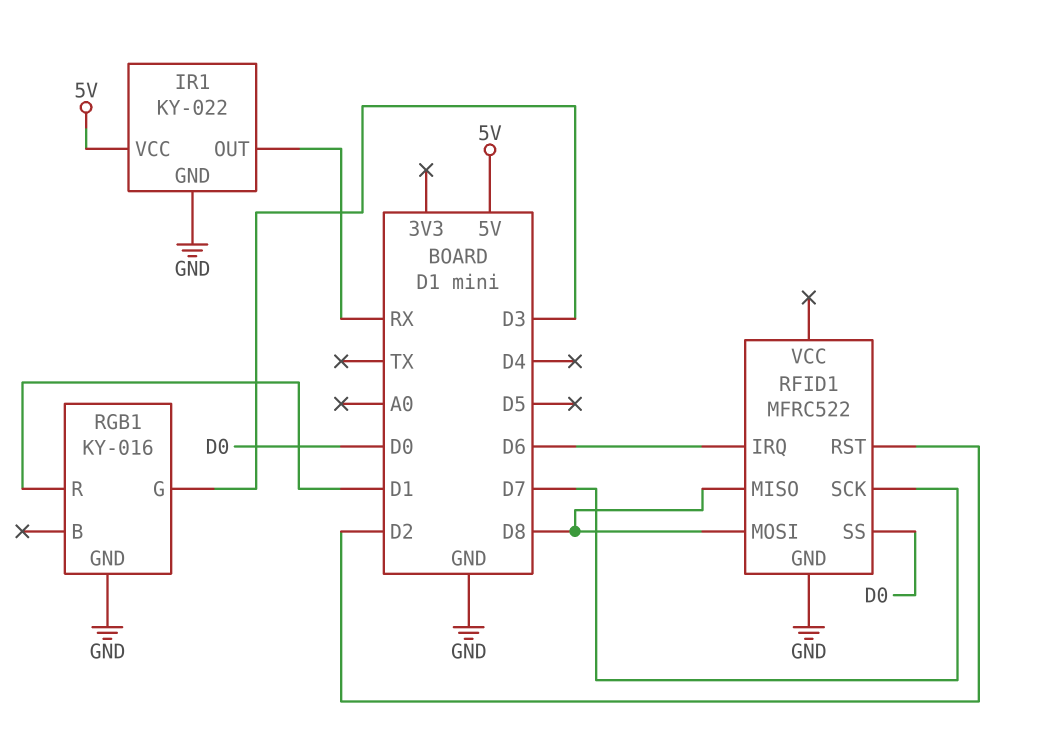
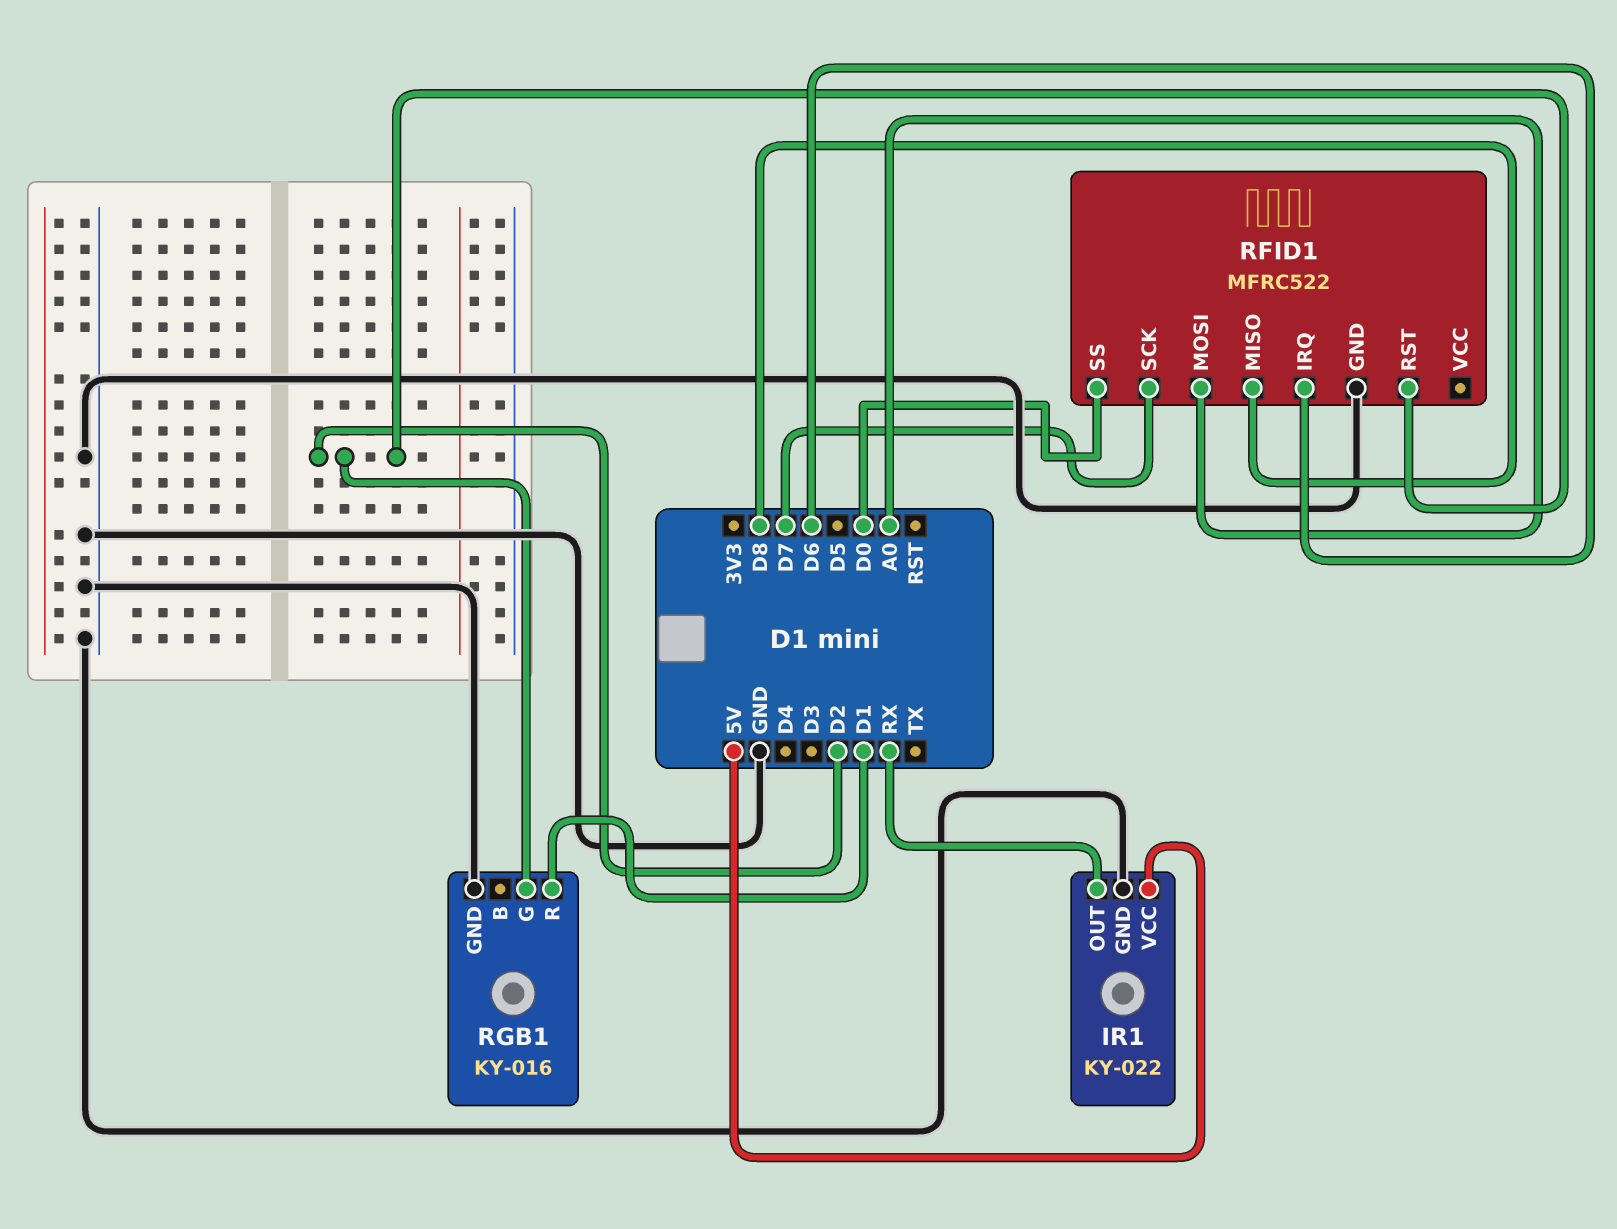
RFID1 pin MOSI: D8 -> A0
RGB1 pin G: D3 -> D2

